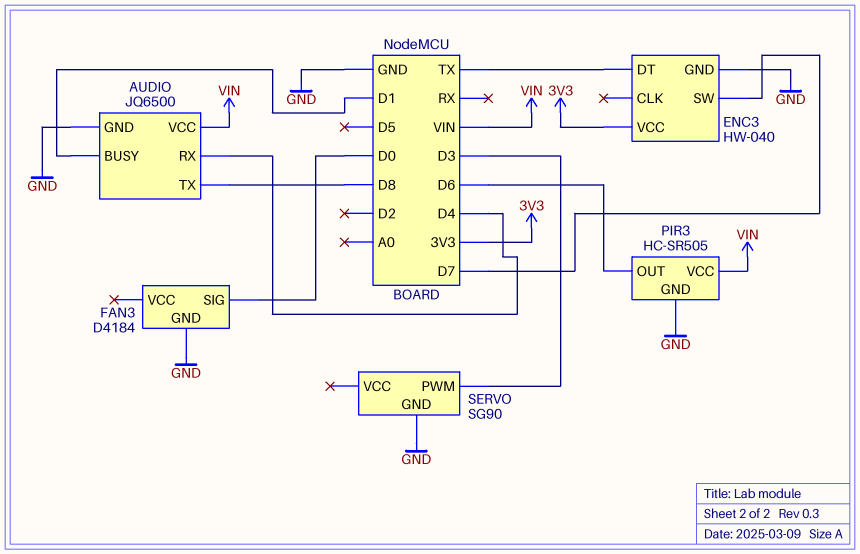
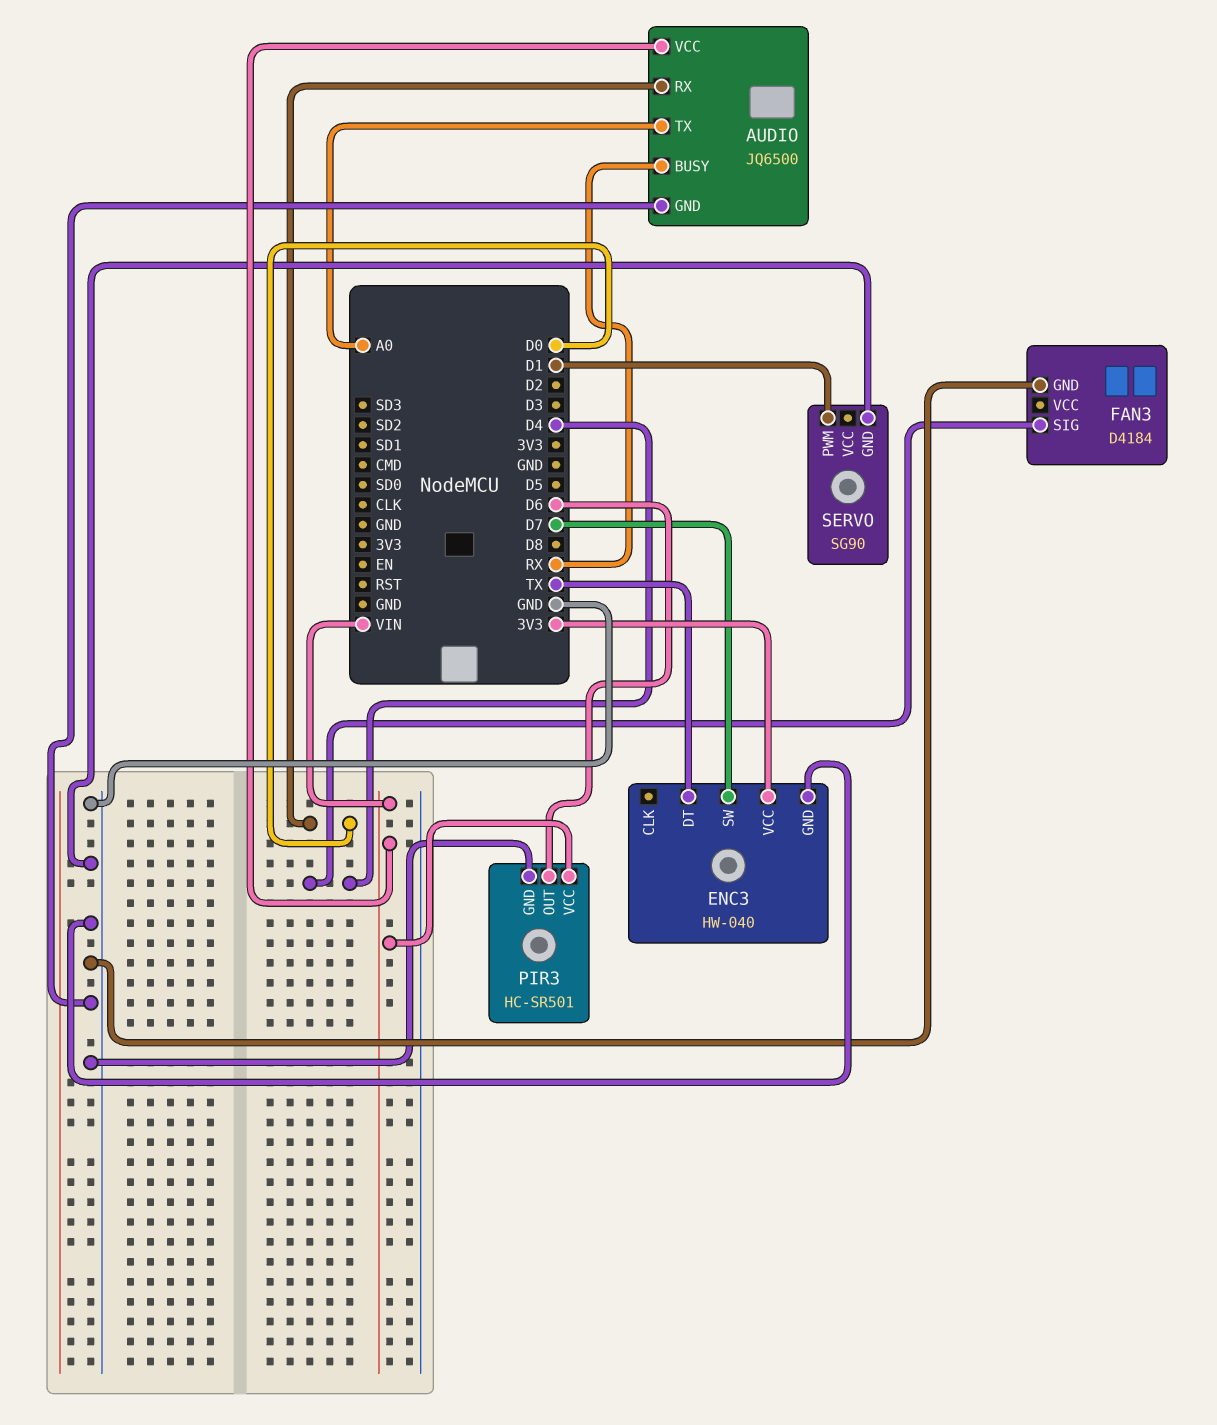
AUDIO pin BUSY: D1 -> RX
AUDIO pin RX: D4 -> D0
AUDIO pin TX: D8 -> A0
FAN3 pin SIG: D0 -> D4
PIR3: HC-SR505 -> HC-SR501
SERVO pin PWM: D3 -> D1

